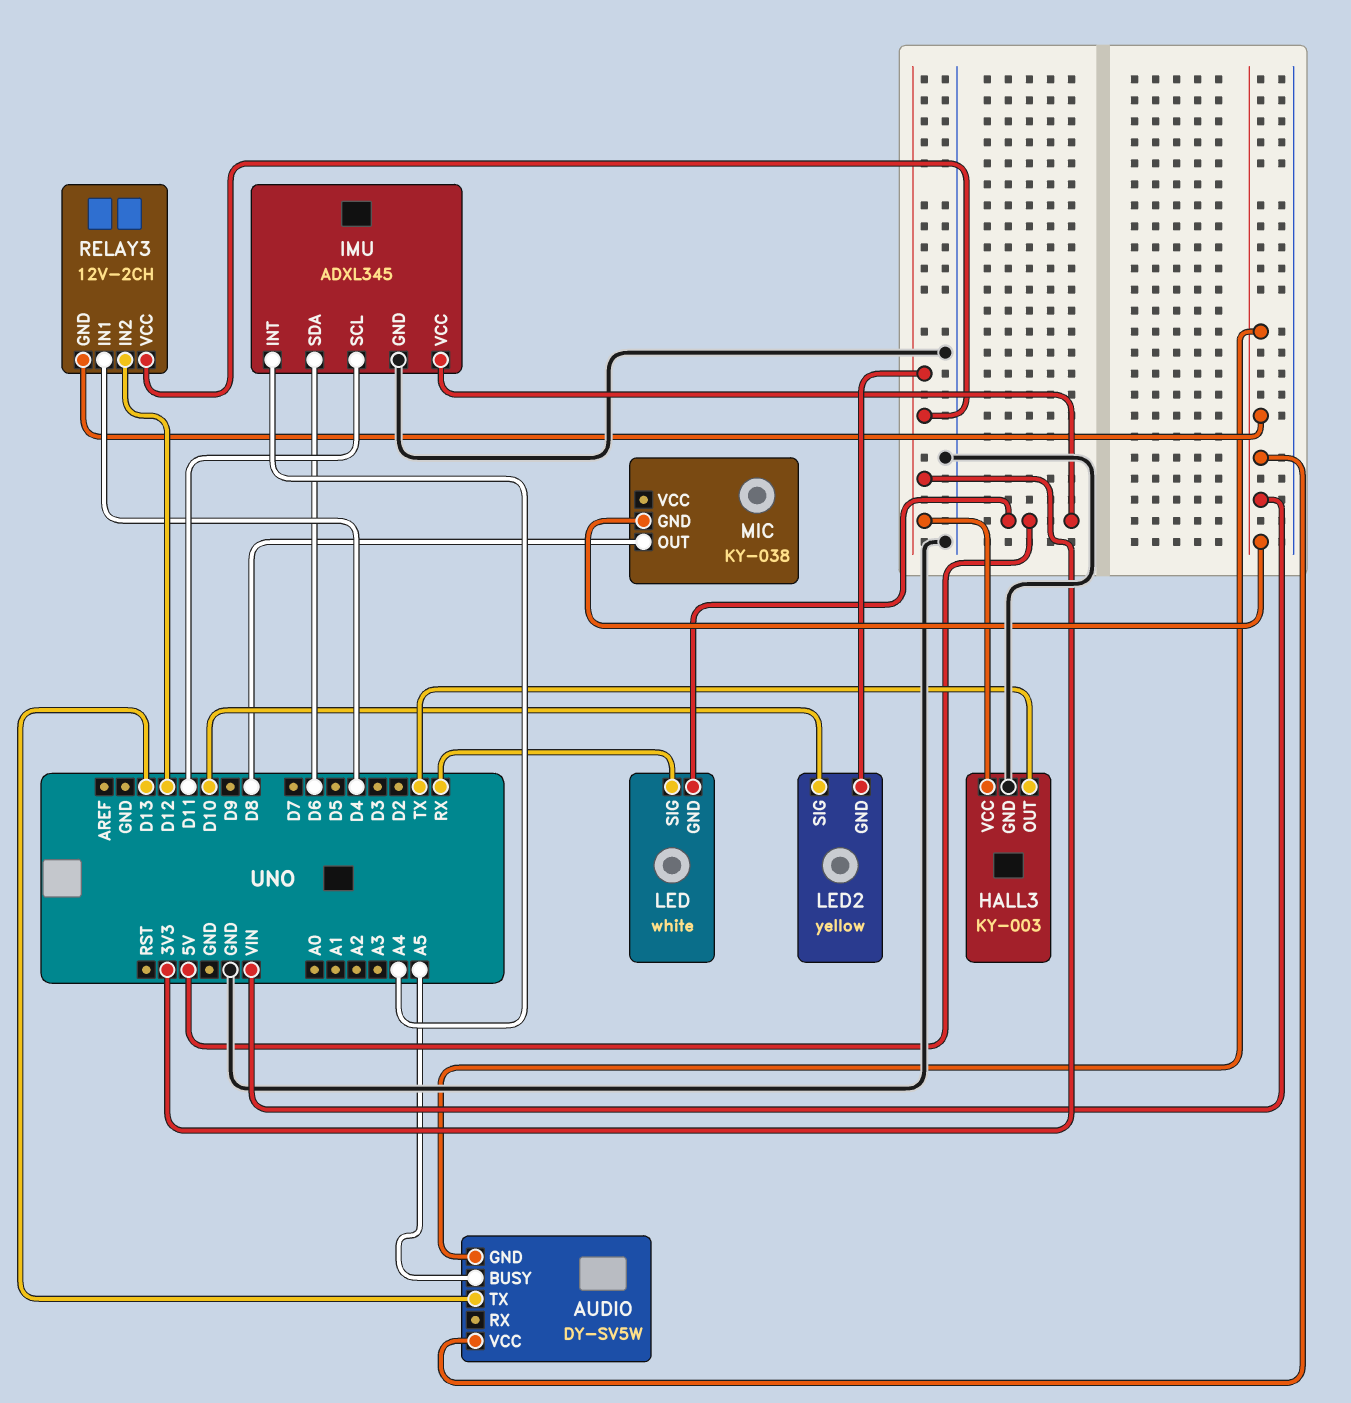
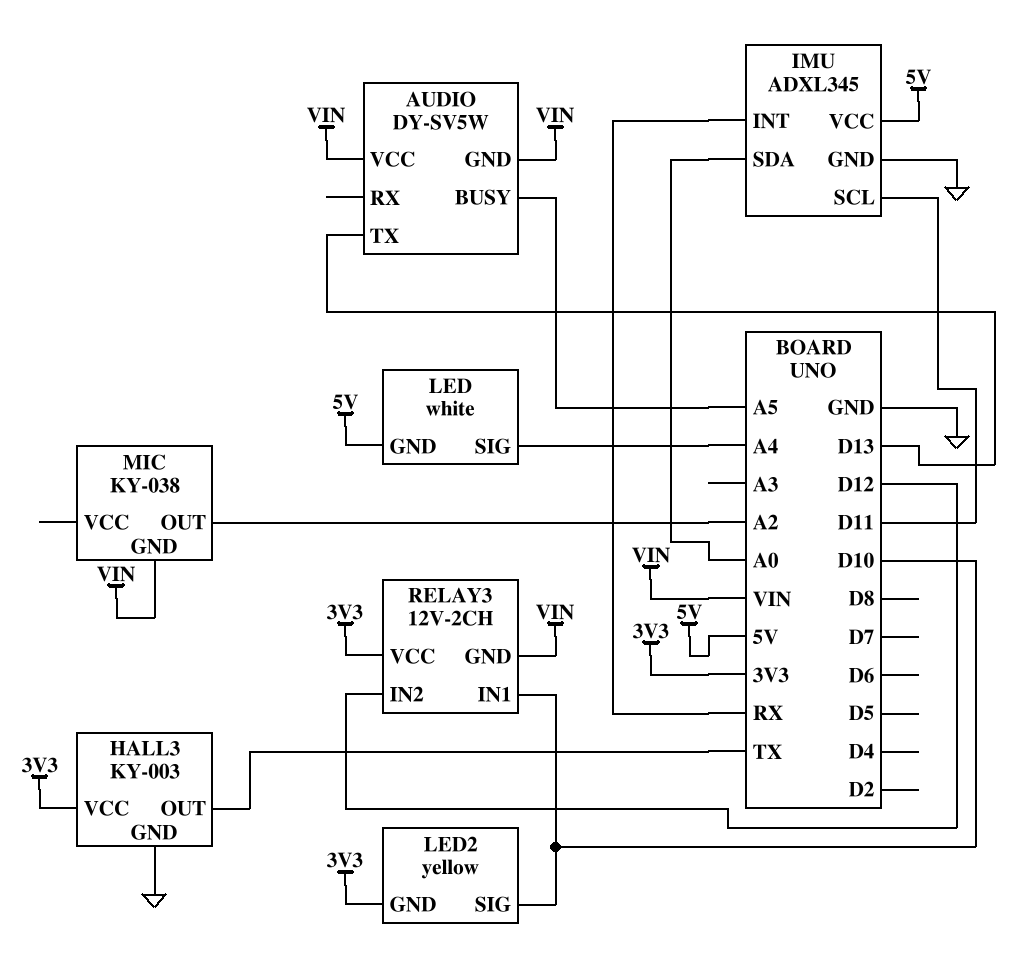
IMU pin INT: A4 -> RX
IMU pin SDA: D6 -> A0
LED pin SIG: RX -> A4
MIC pin OUT: D8 -> A2
RELAY3 pin IN1: D4 -> D10

